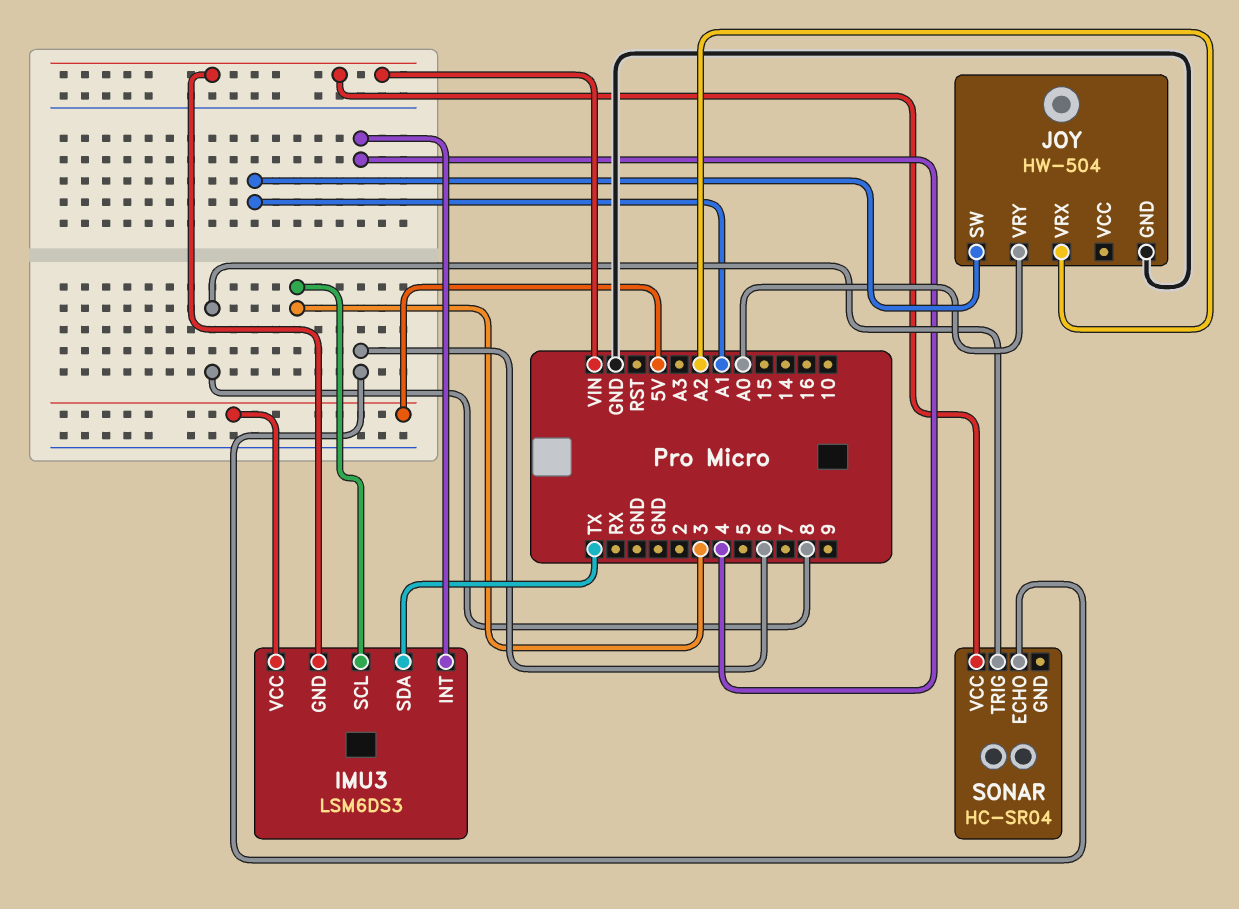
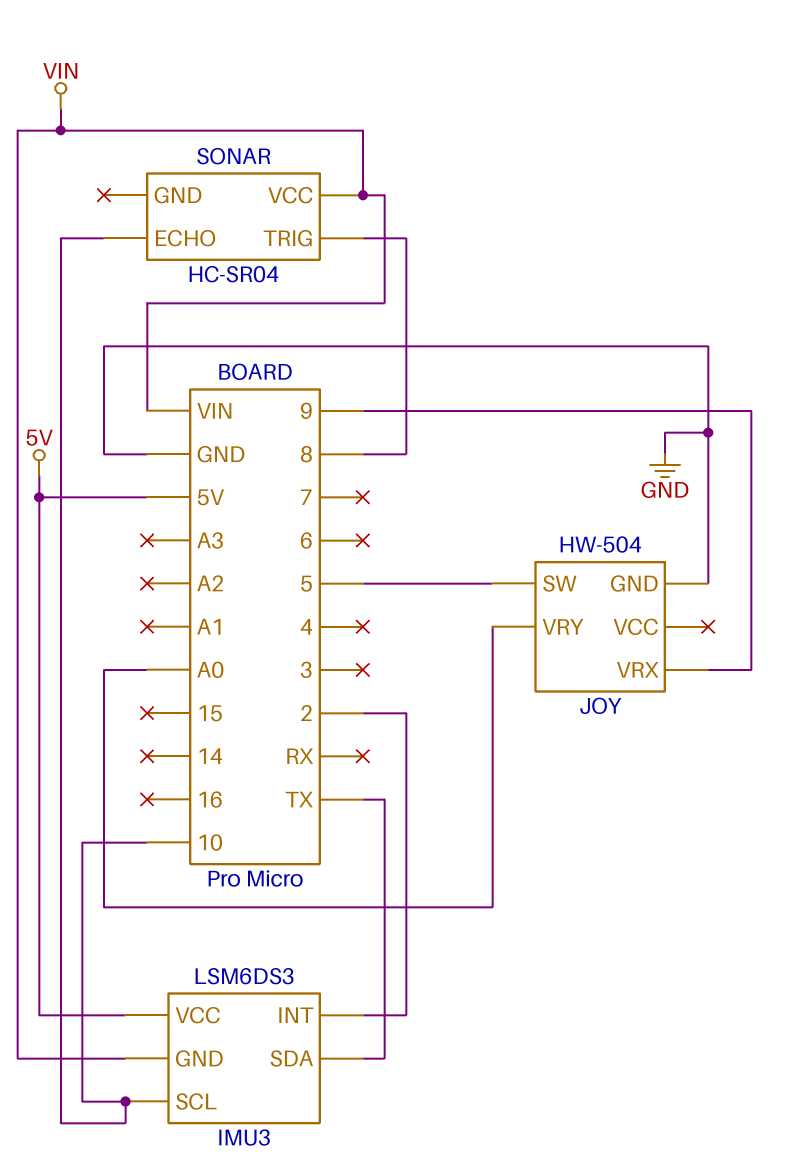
IMU3 pin INT: 4 -> 2
IMU3 pin SCL: 3 -> 10
JOY pin SW: A1 -> 5
JOY pin VRX: A2 -> 9
SONAR pin ECHO: 6 -> 10

